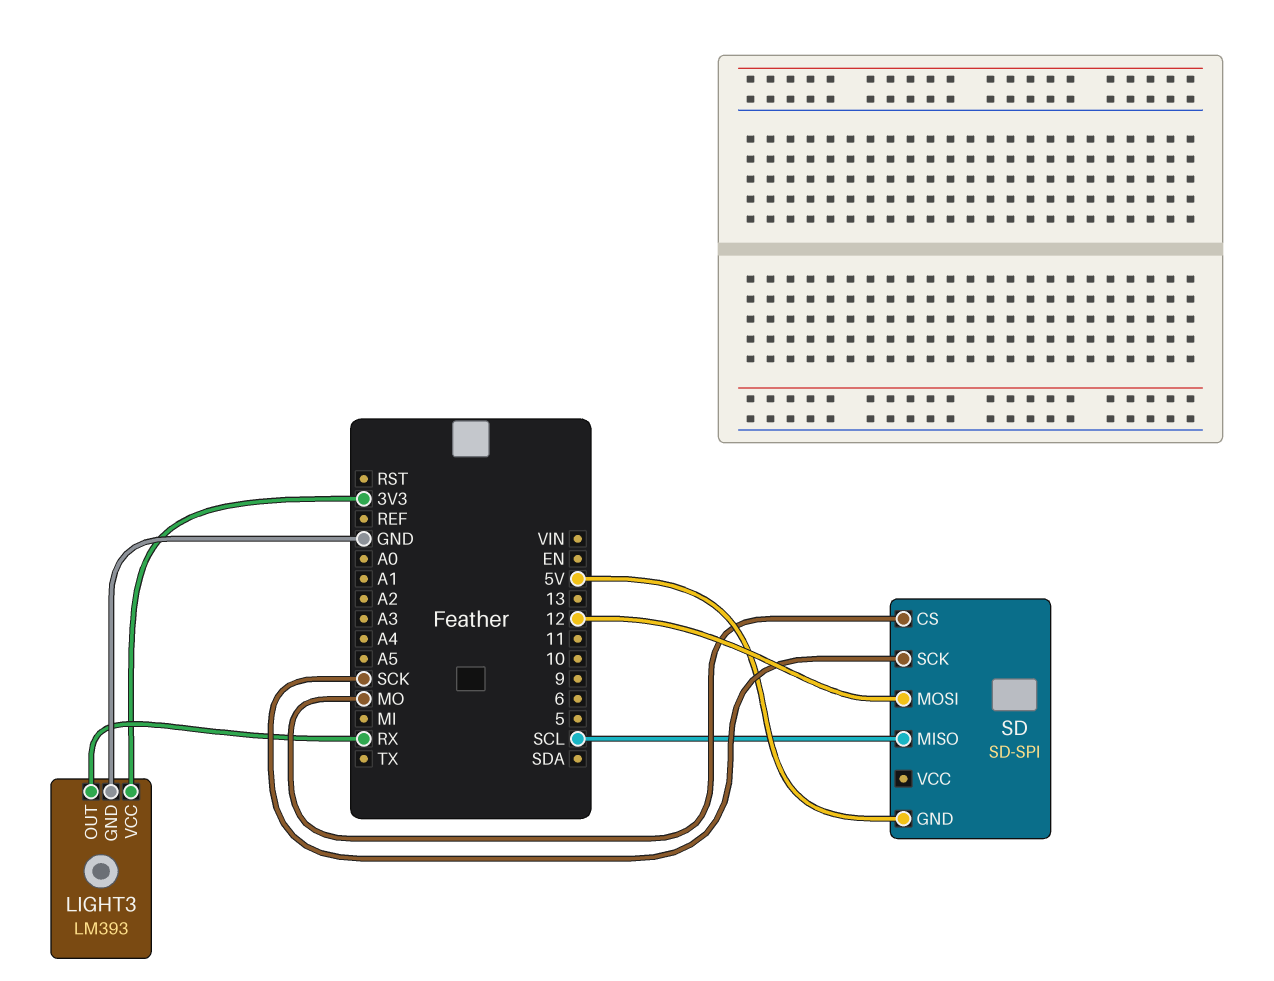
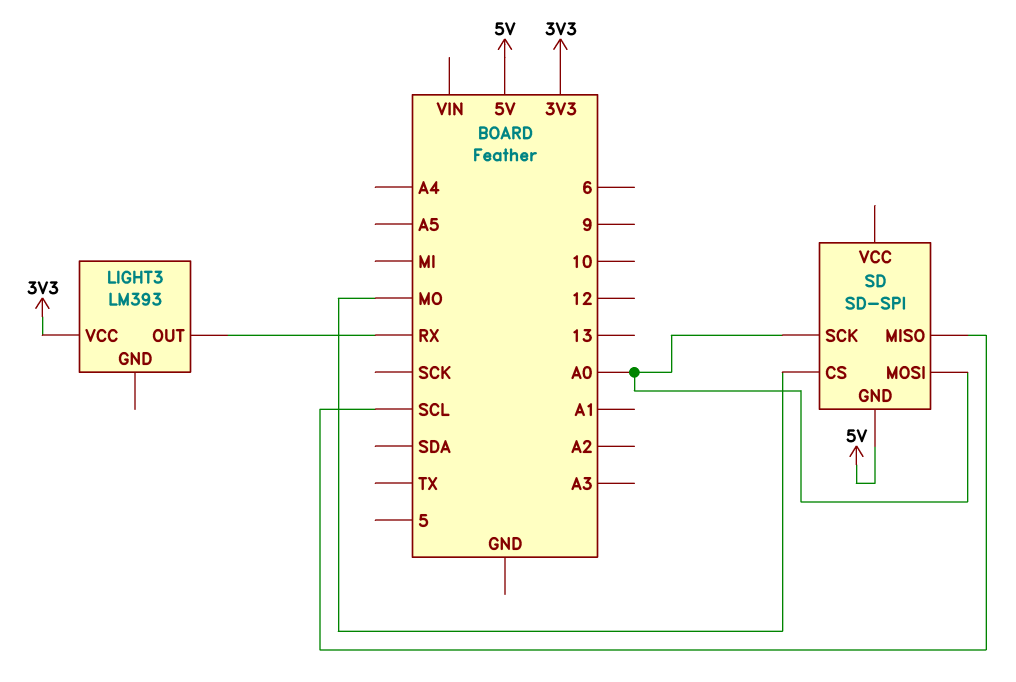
LIGHT3 pin GND: GND -> none
SD pin MOSI: 12 -> A0
SD pin SCK: SCK -> A0

